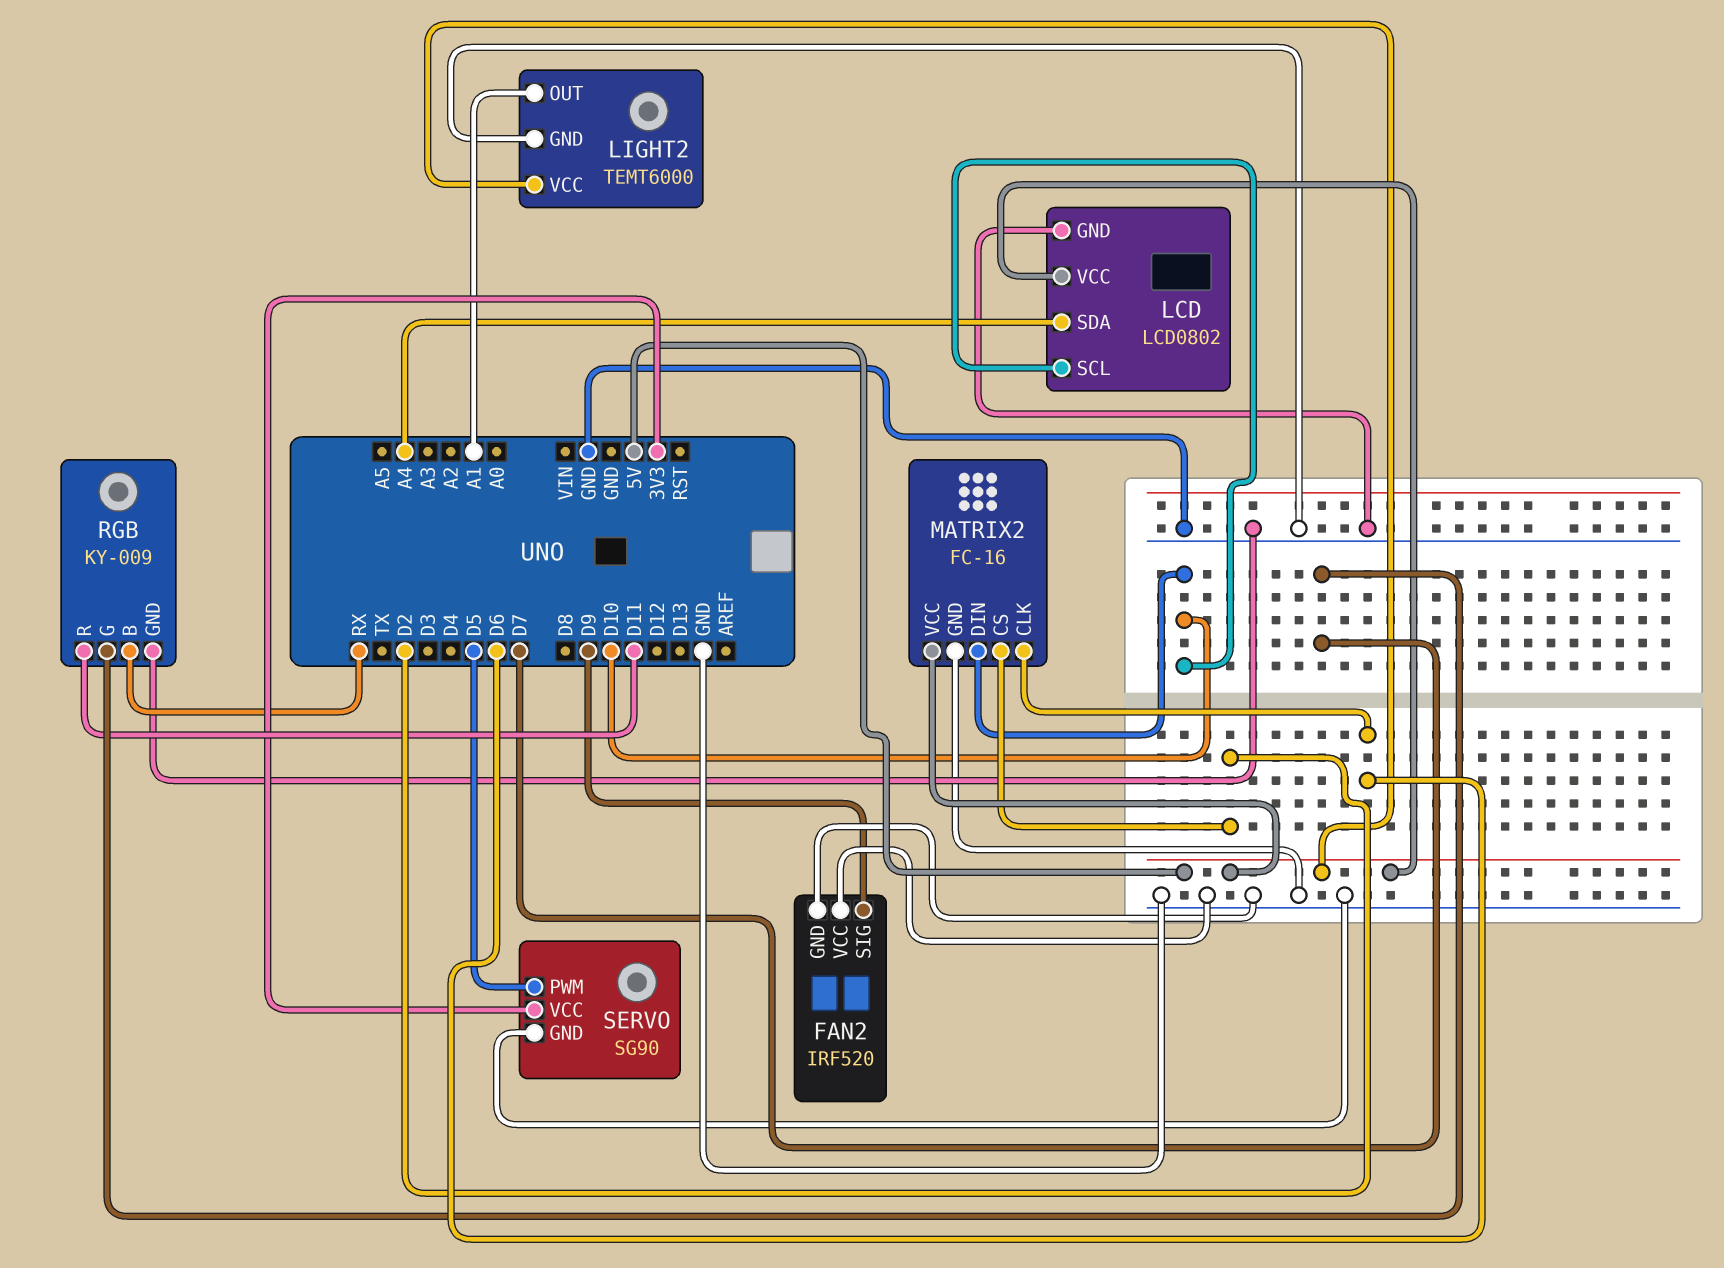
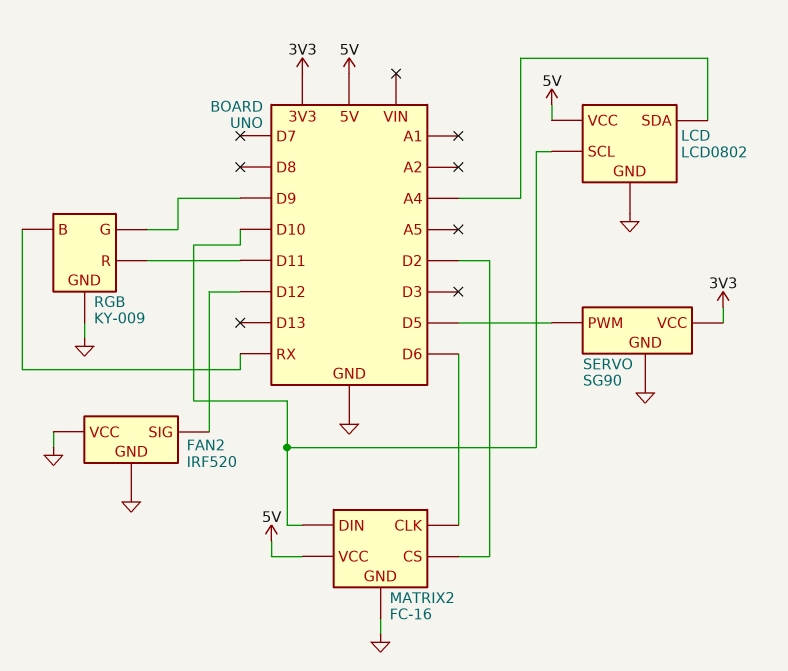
FAN2 pin SIG: D9 -> D12
LIGHT2: TEMT6000 -> none
LIGHT2 pin GND: GND -> none
LIGHT2 pin OUT: A1 -> none
LIGHT2 pin VCC: 5V -> none
RGB pin G: D7 -> D9

